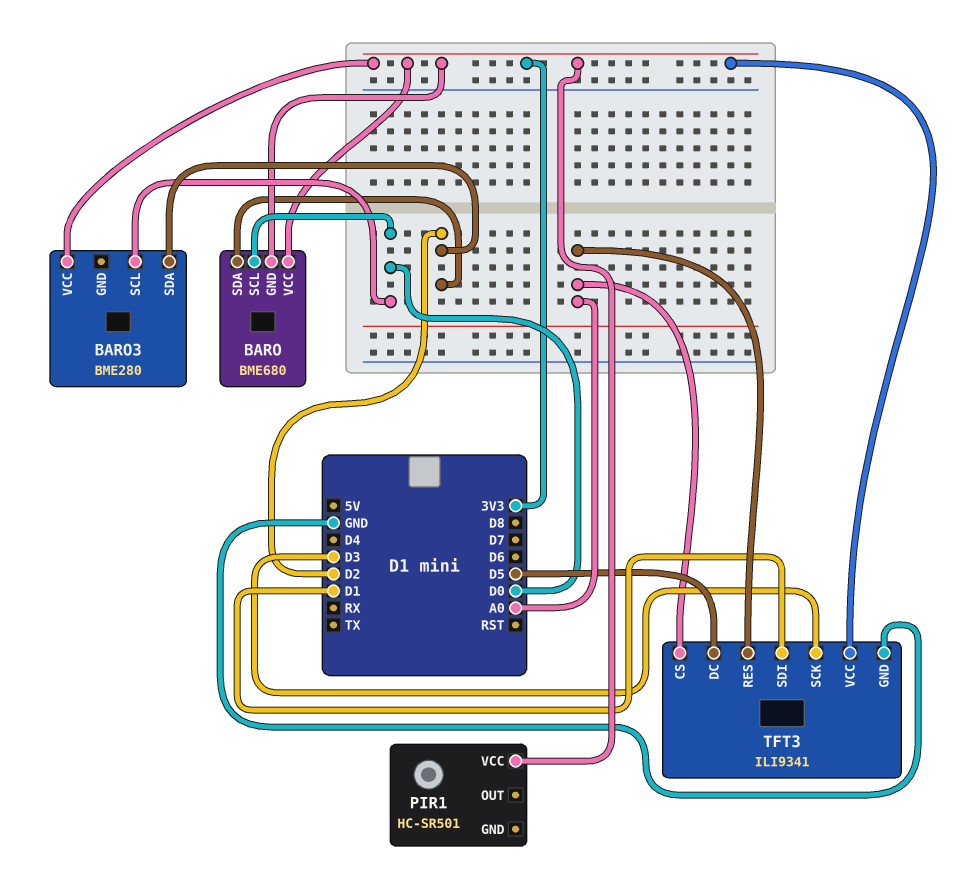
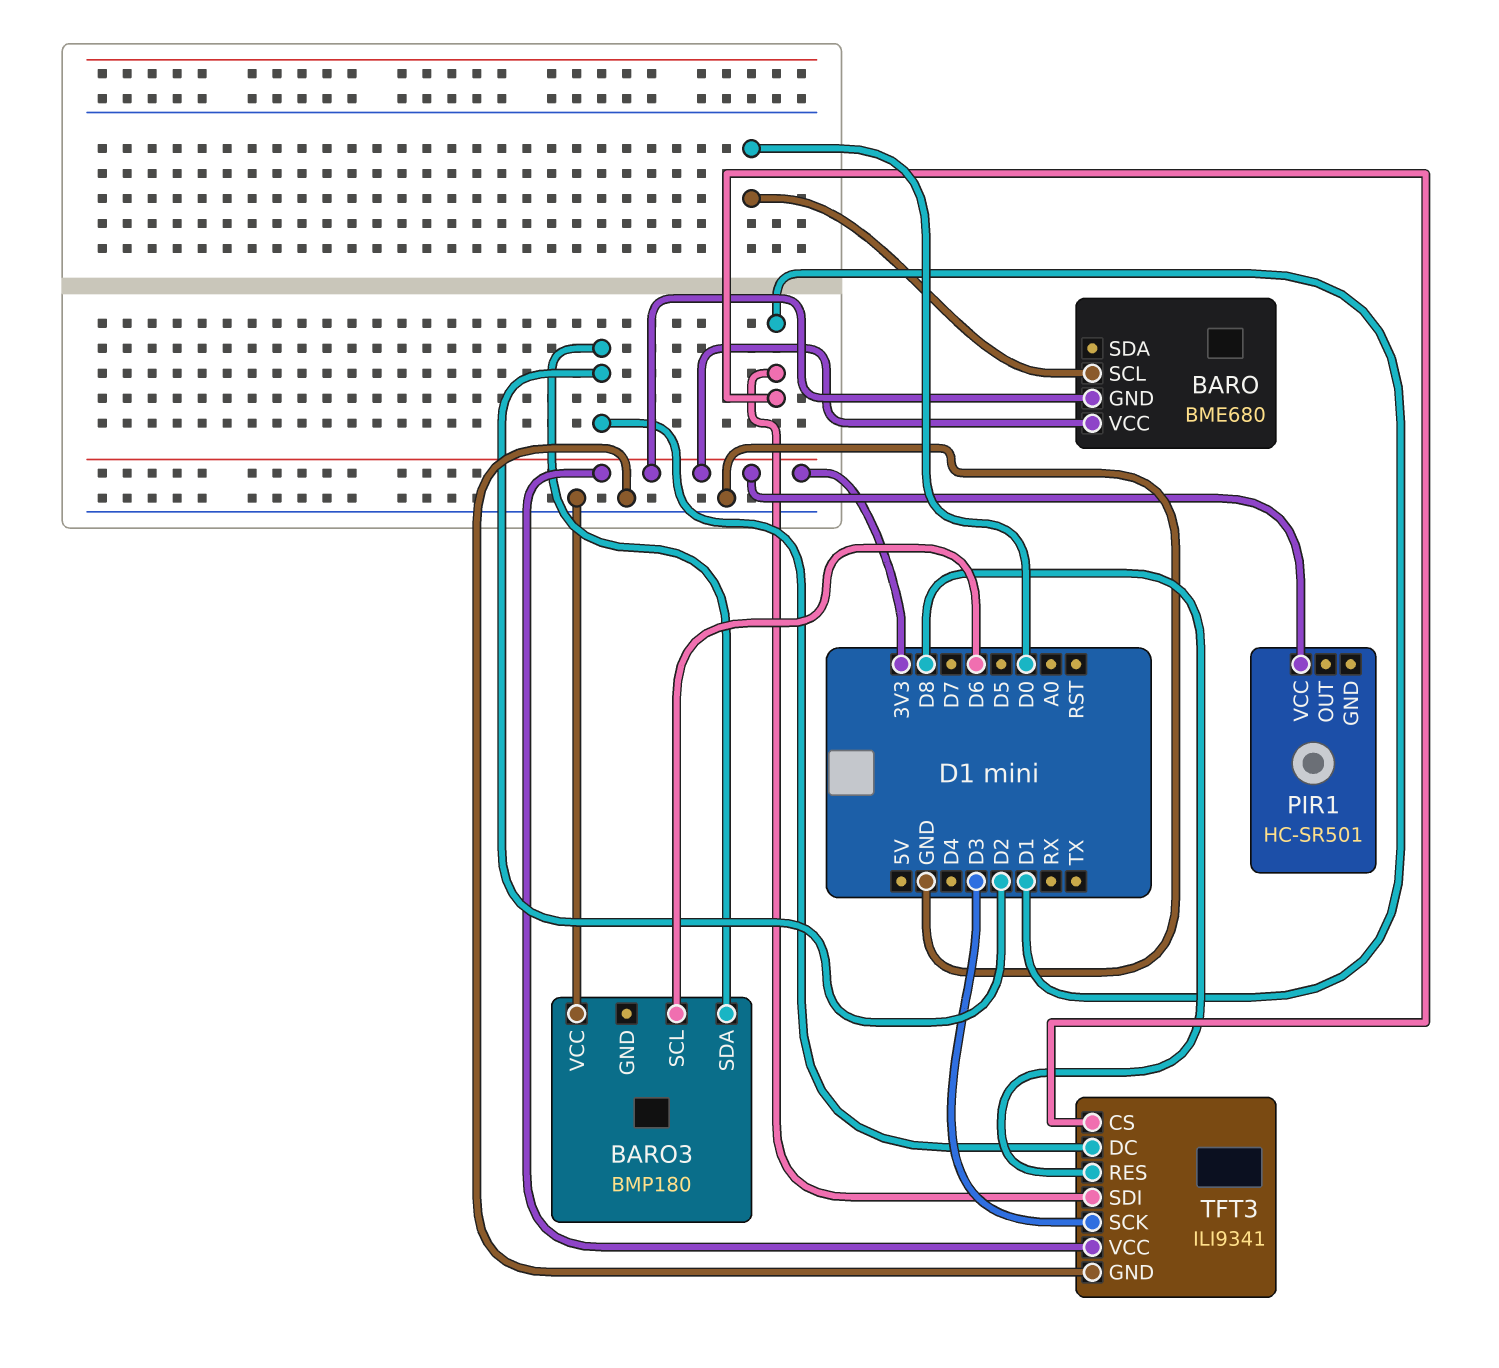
BARO pin SDA: D2 -> none
BARO3: BME280 -> BMP180
BARO3 pin SCL: D0 -> D6
BARO3 pin VCC: 3V3 -> GND
TFT3 pin CS: A0 -> D1
TFT3 pin DC: D5 -> D2
TFT3 pin RES: A0 -> D8

